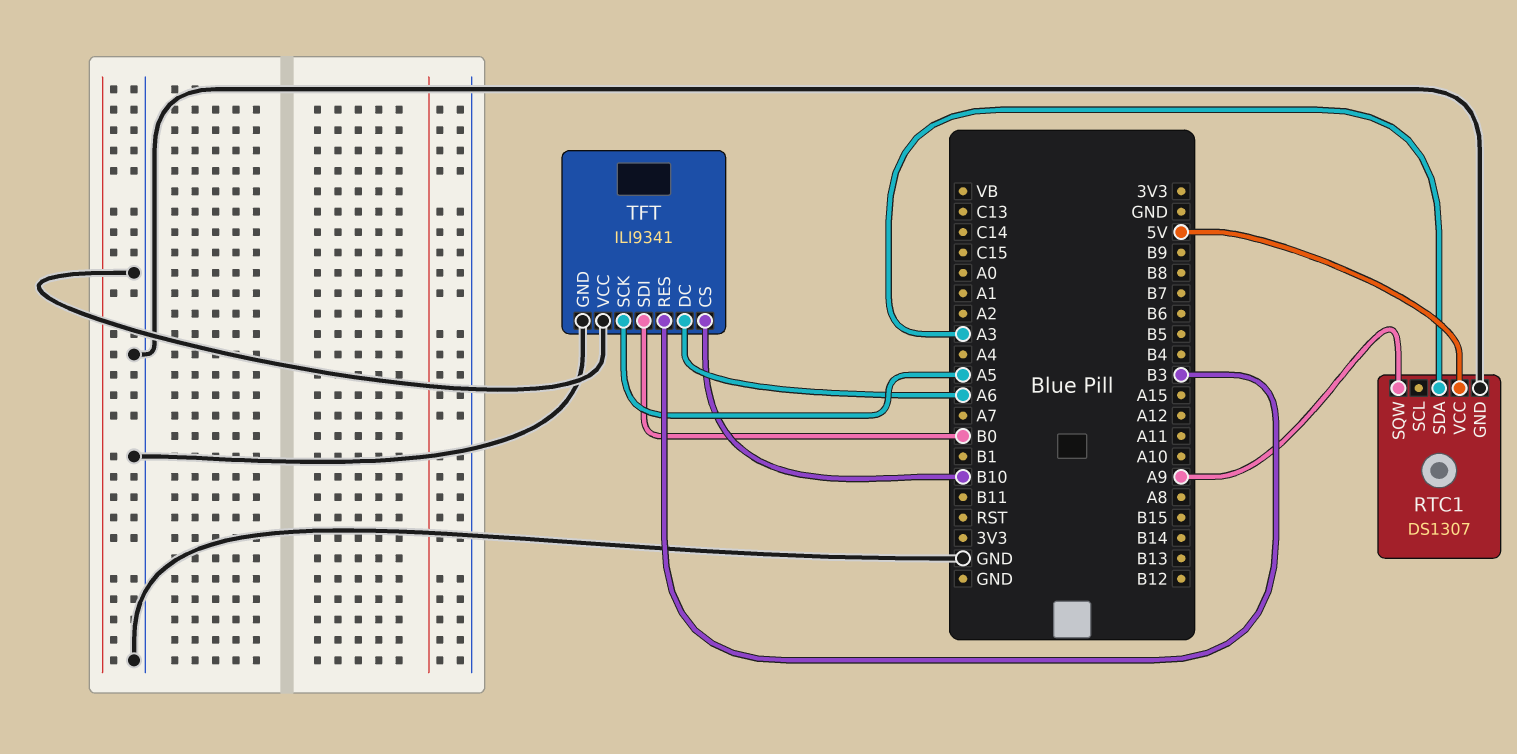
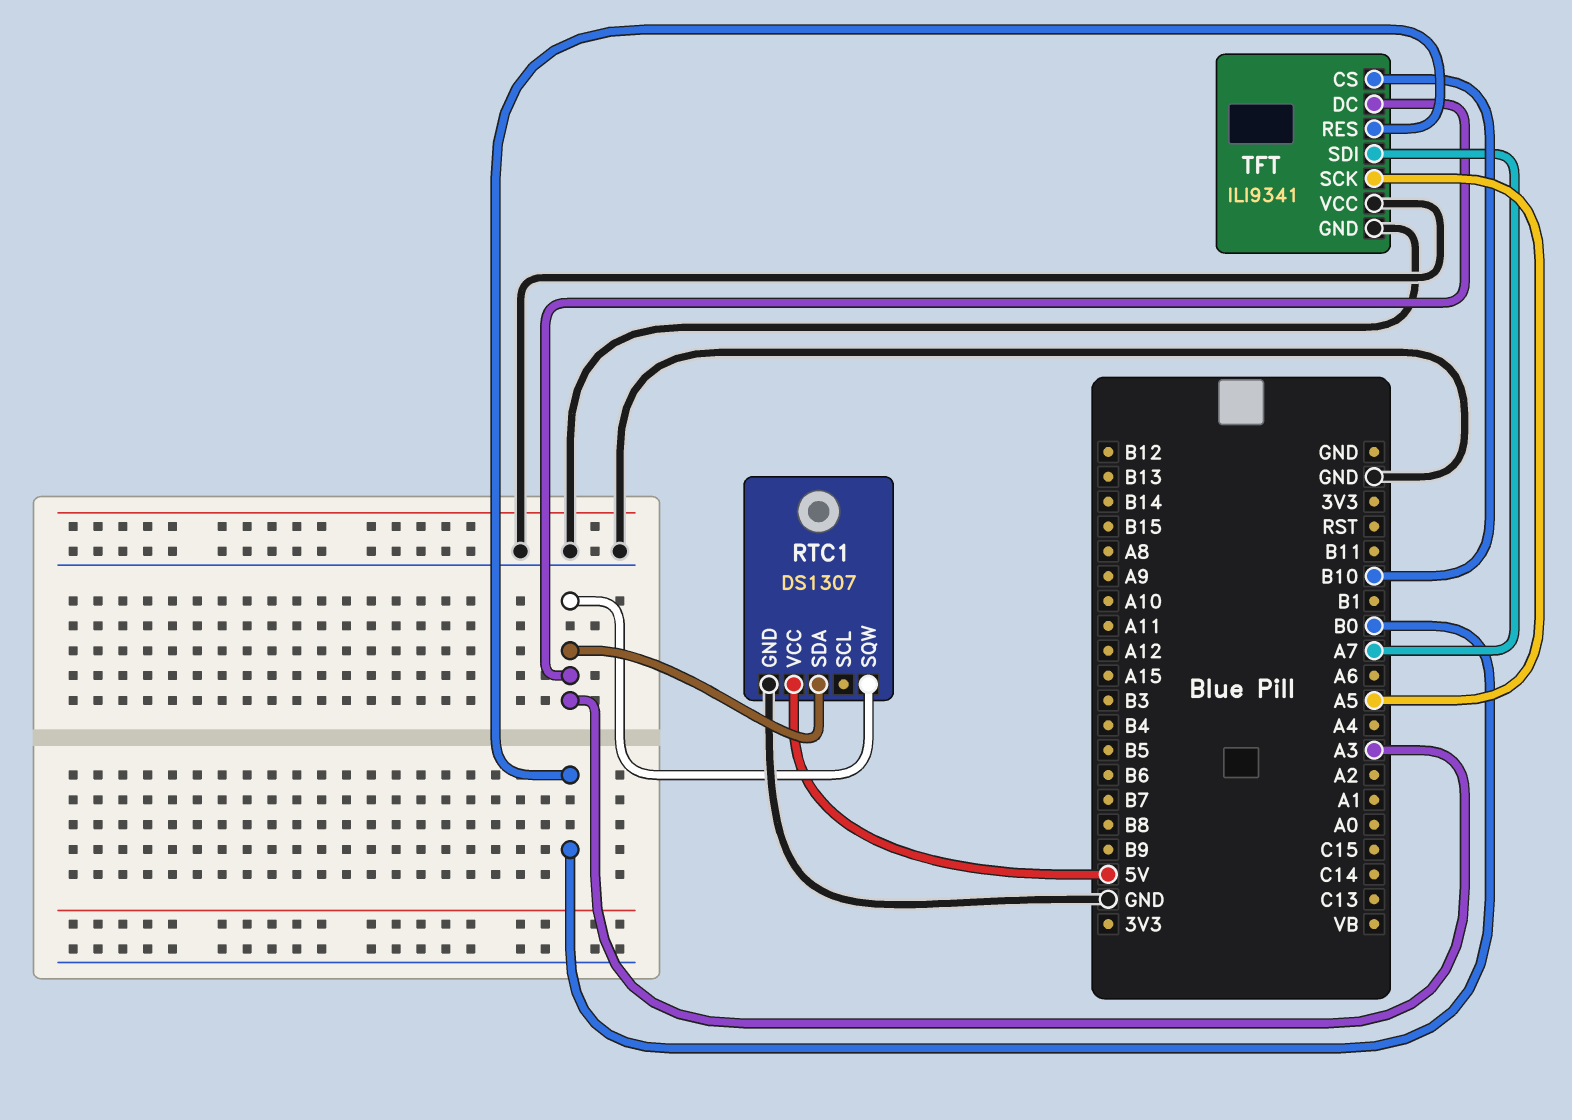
RTC1 pin SQW: A9 -> A3
TFT pin DC: A6 -> A3
TFT pin RES: B3 -> B0
TFT pin SDI: B0 -> A7

